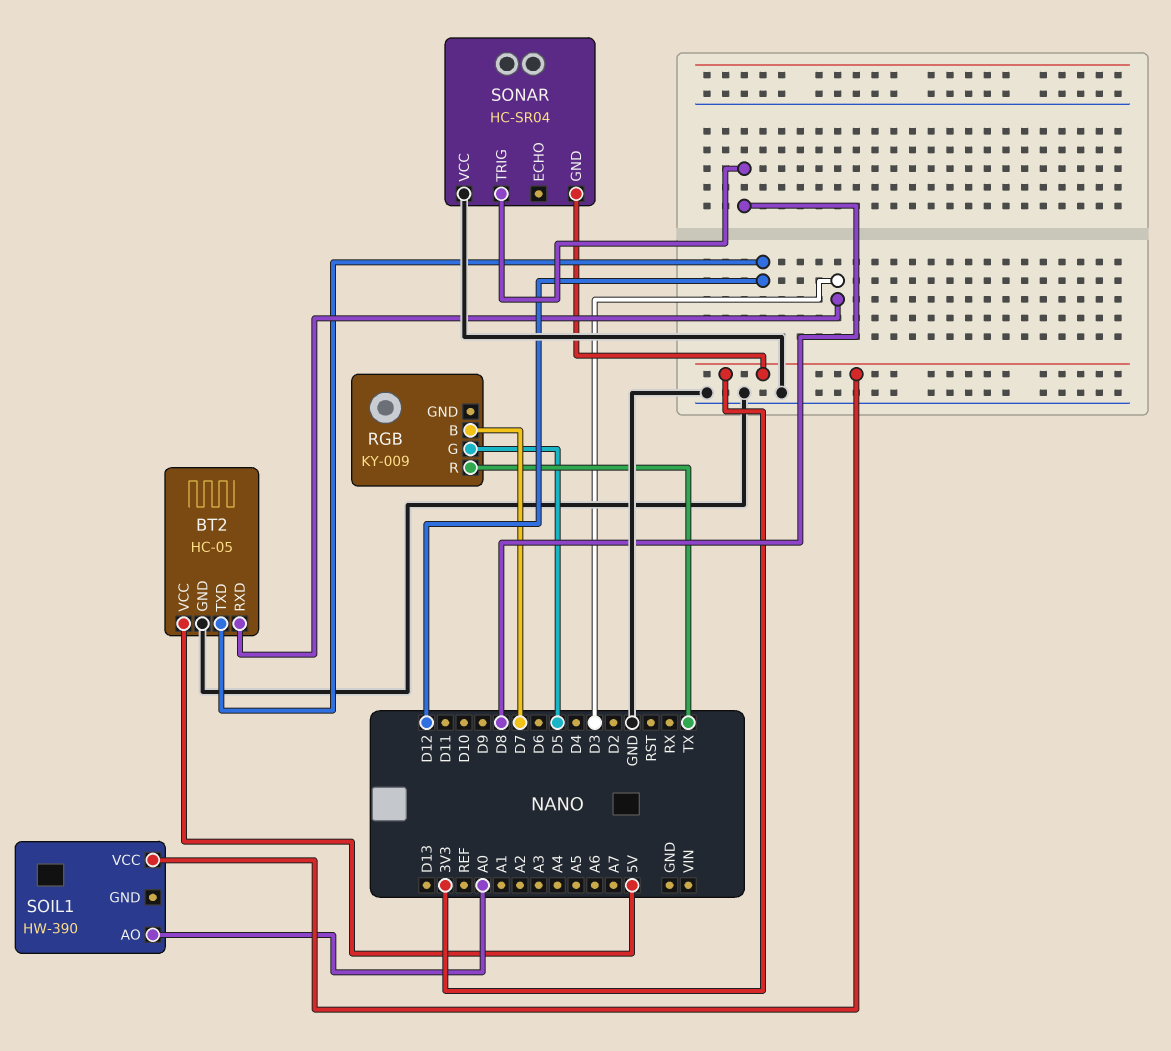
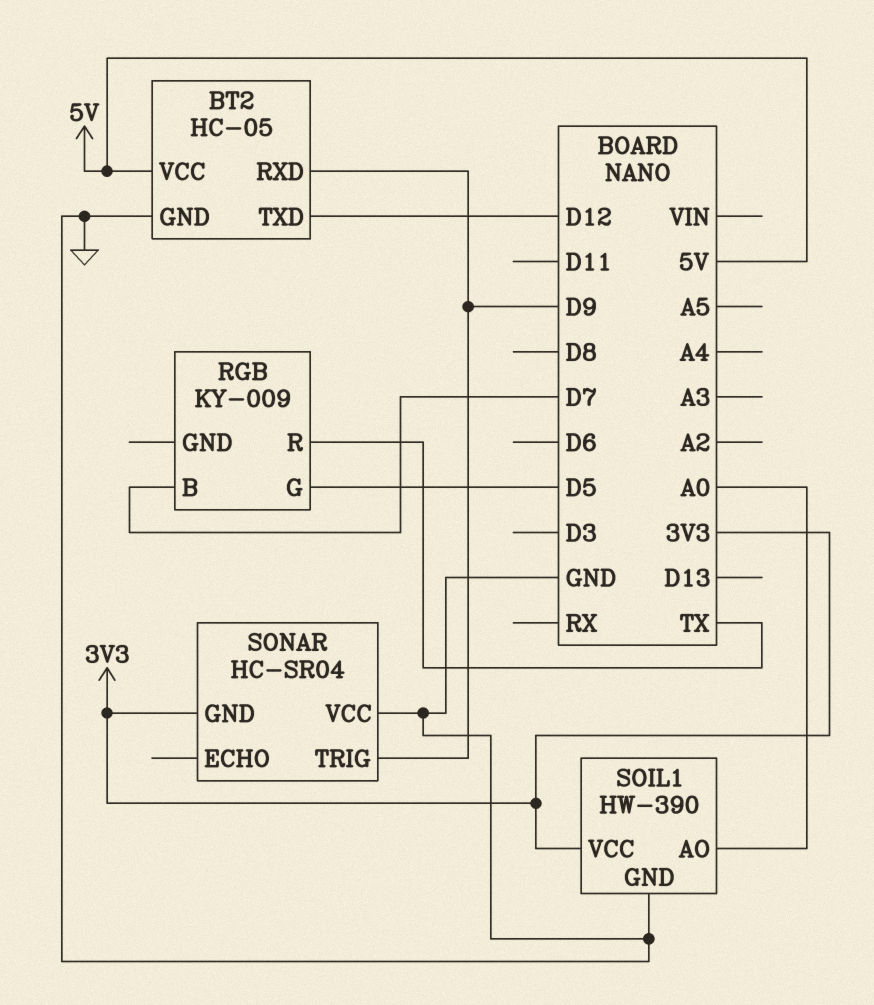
BT2 pin RXD: D3 -> D9
SOIL1 pin GND: none -> GND
SONAR pin TRIG: D8 -> D9

